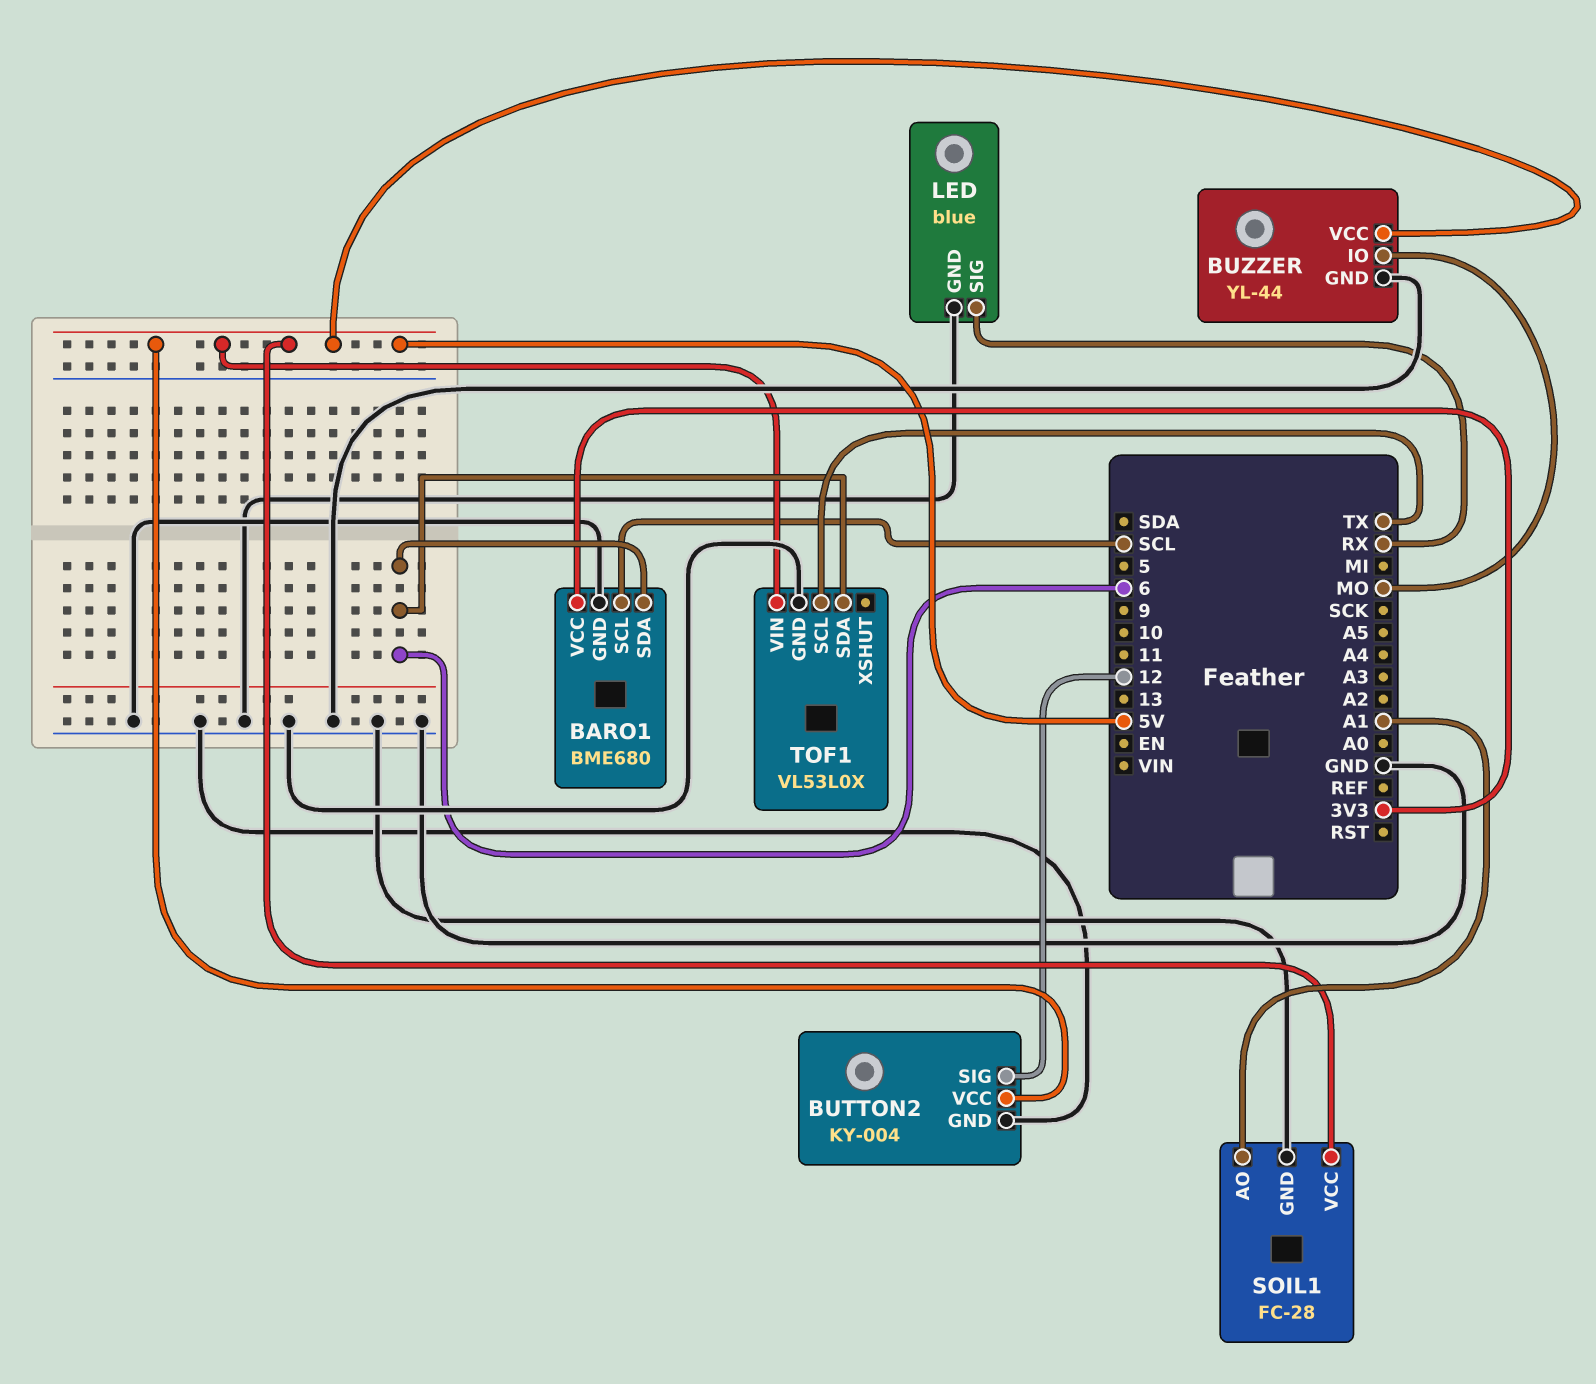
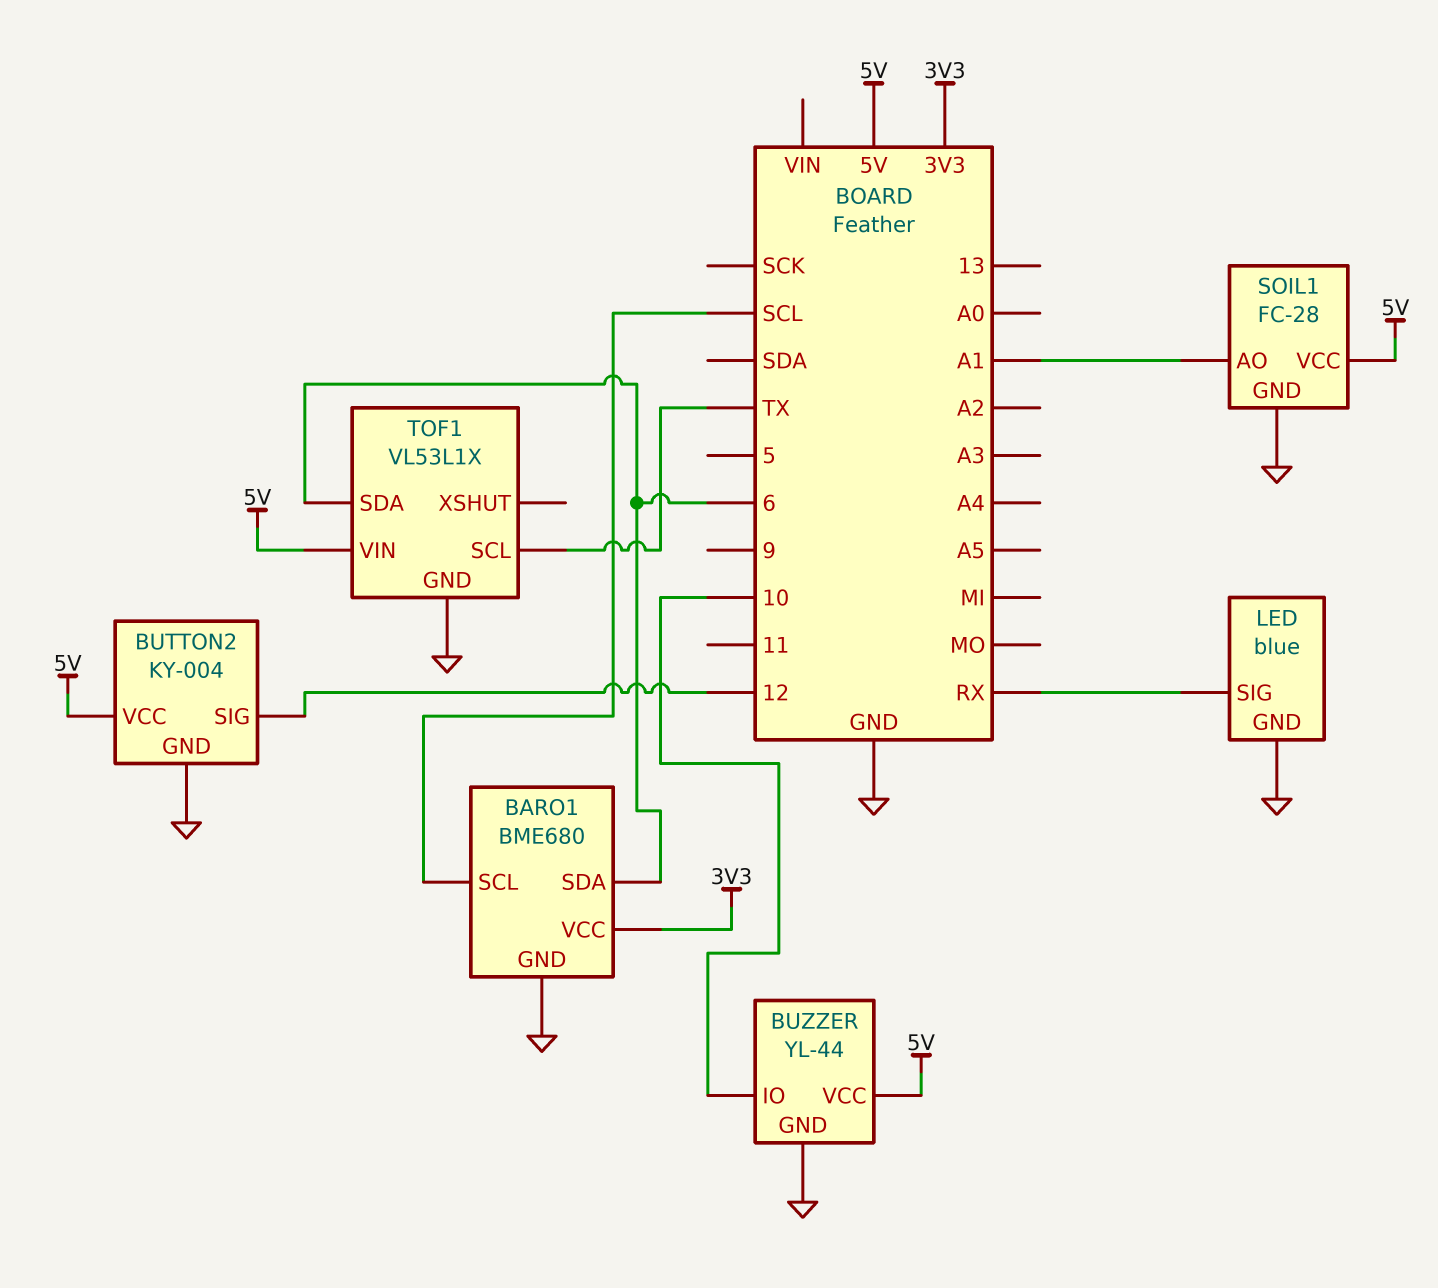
BUZZER pin IO: MO -> 10
TOF1: VL53L0X -> VL53L1X

